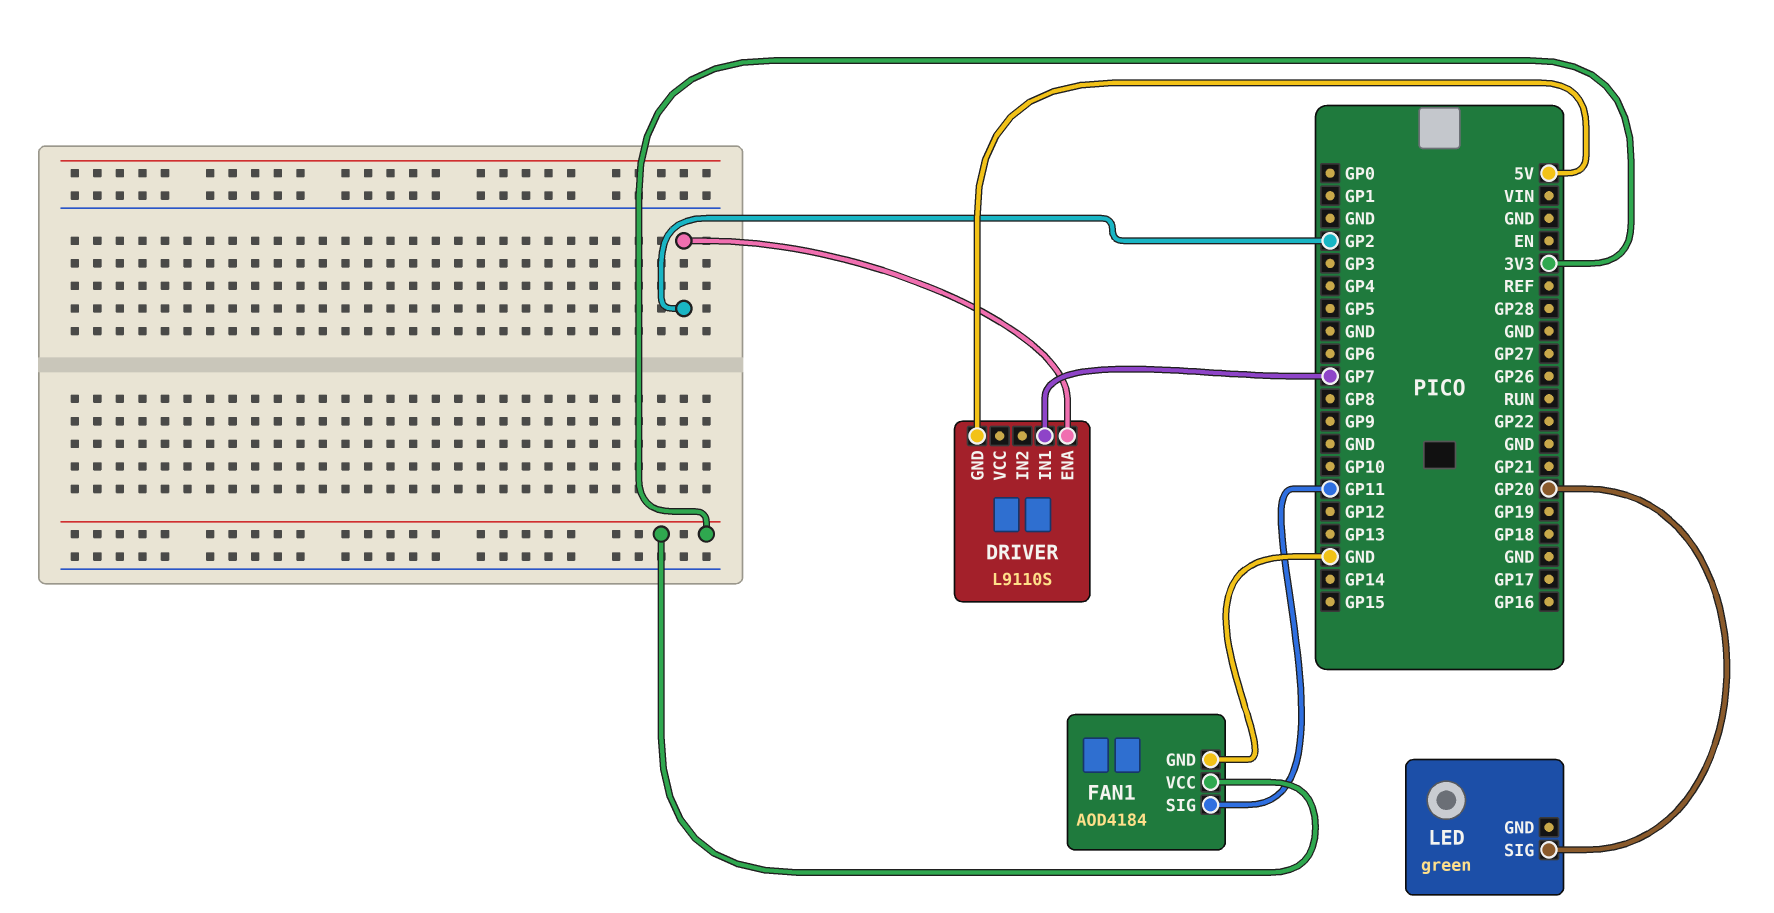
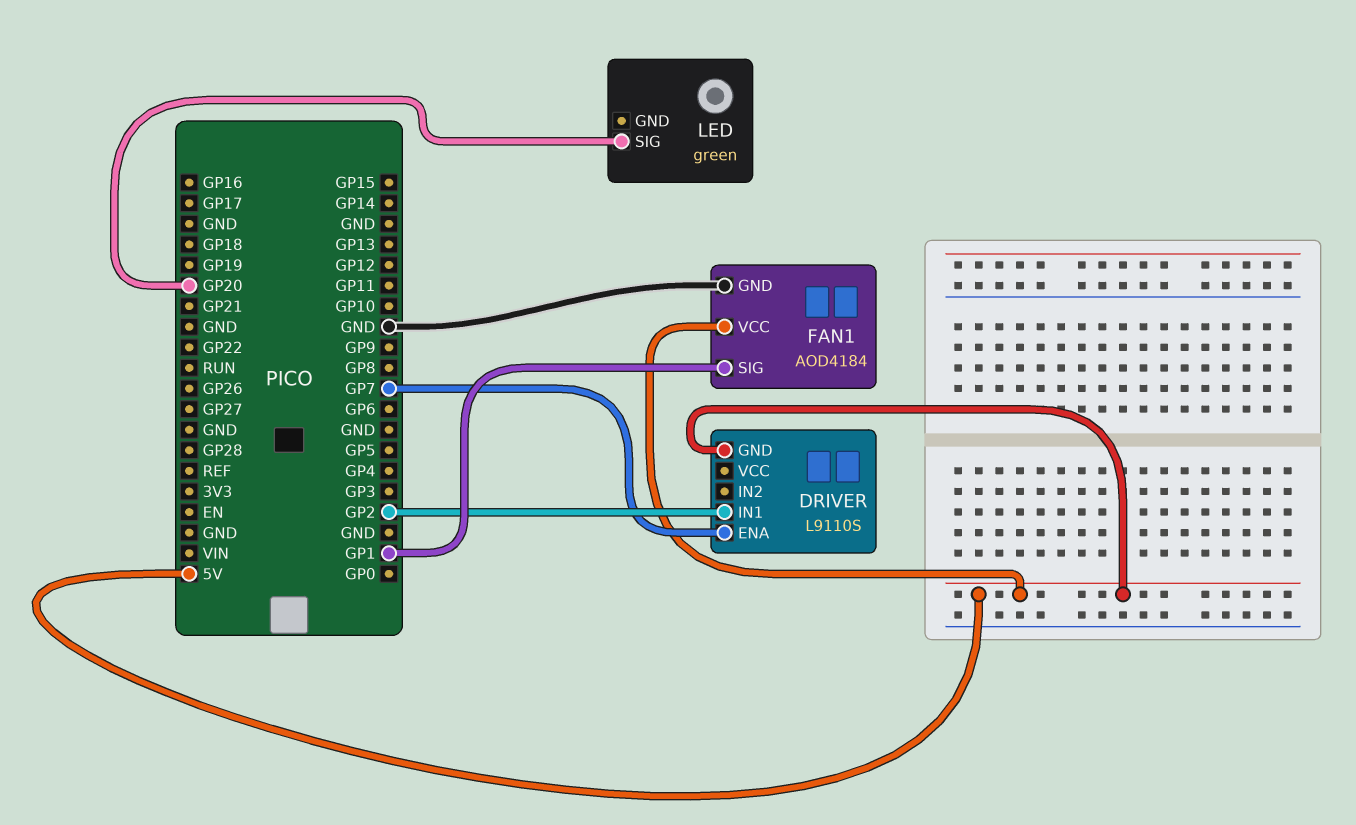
DRIVER pin ENA: GP2 -> GP7
DRIVER pin IN1: GP7 -> GP2
FAN1 pin SIG: GP11 -> GP1
FAN1 pin VCC: 3V3 -> 5V

